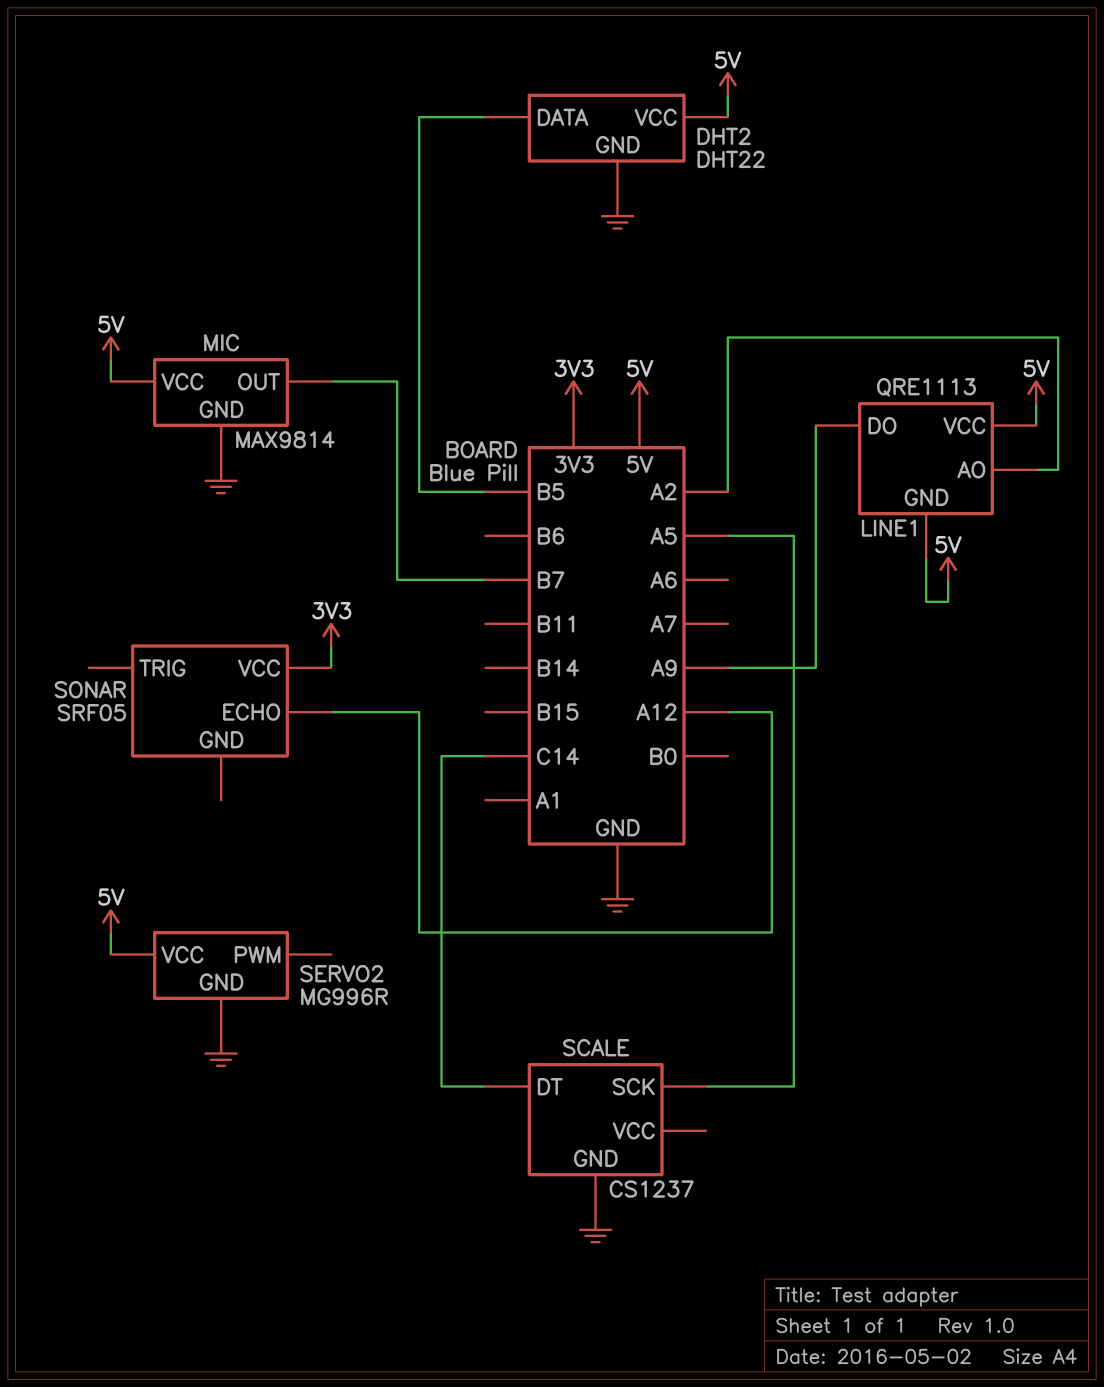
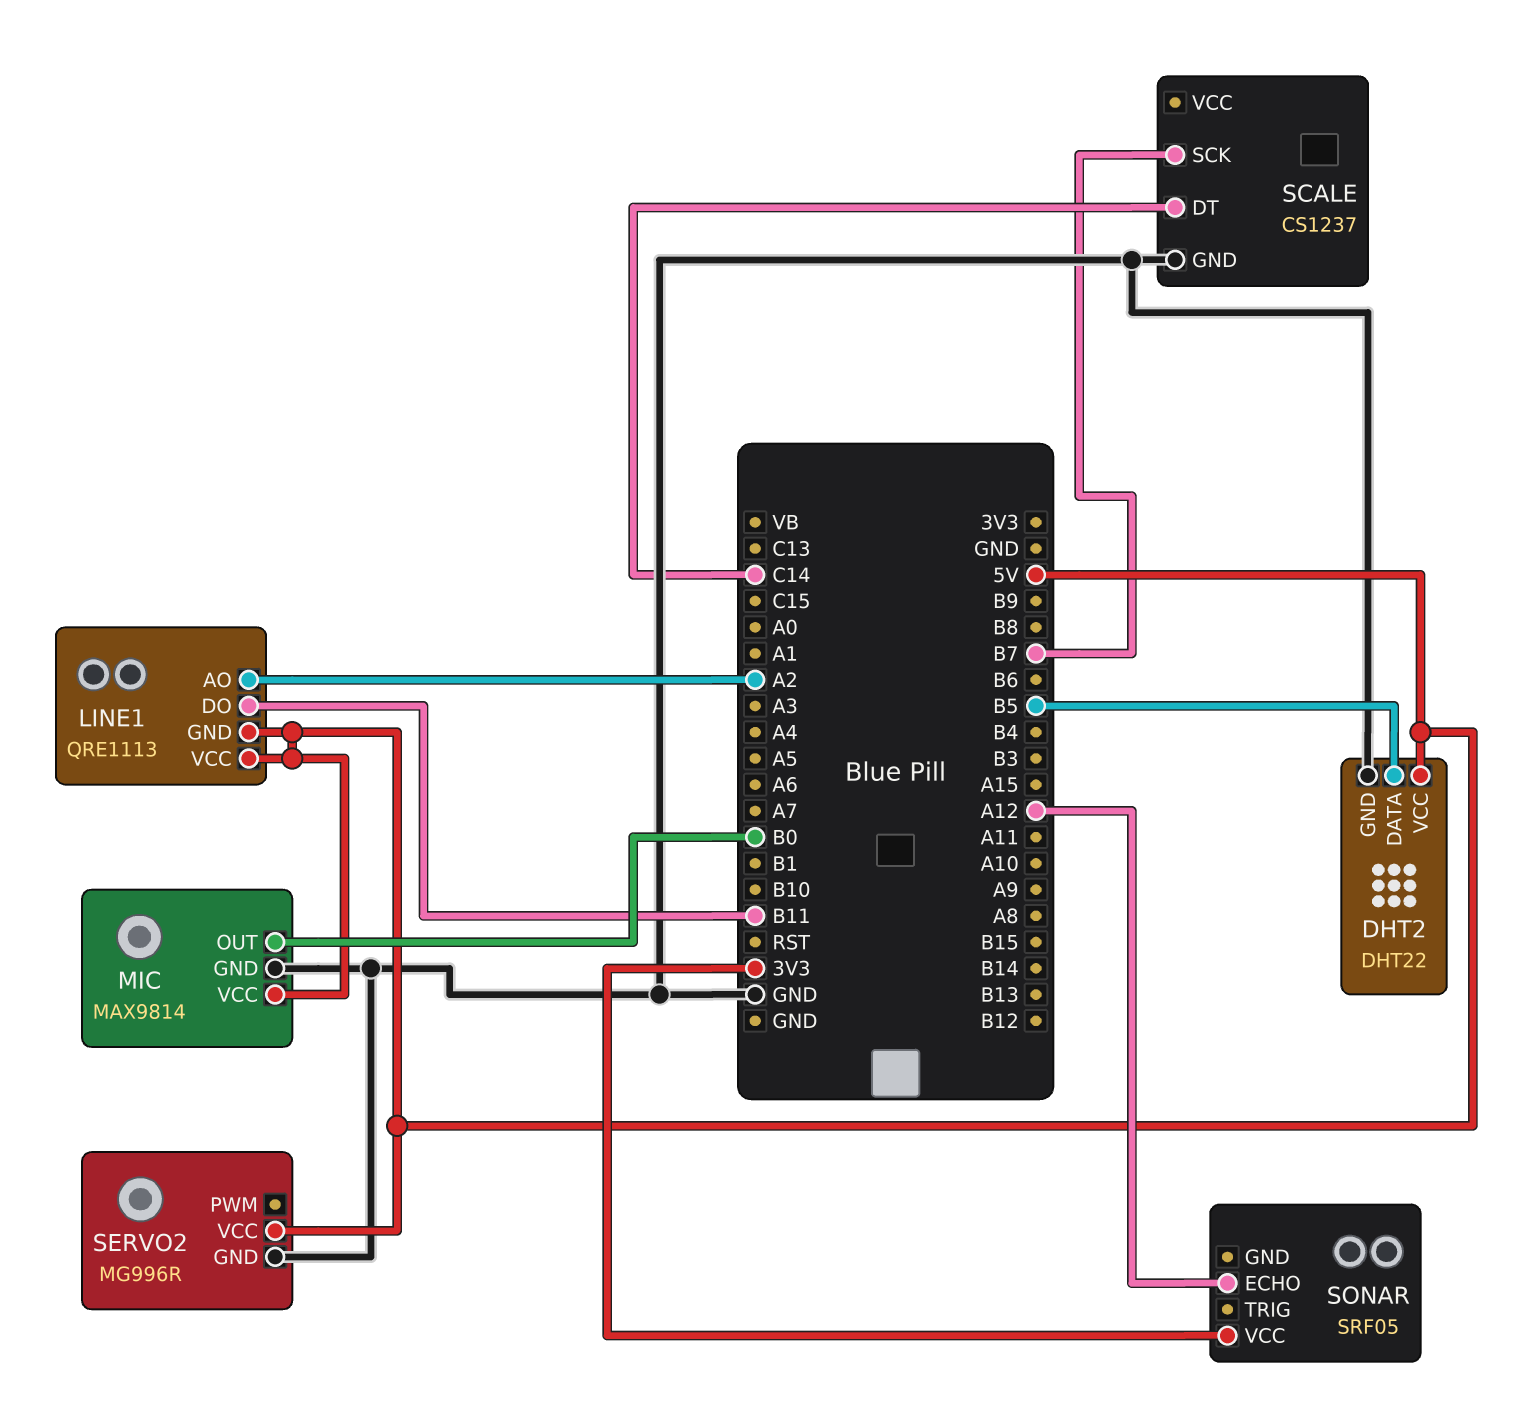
LINE1 pin DO: A9 -> B11
MIC pin OUT: B7 -> B0
SCALE pin SCK: A5 -> B7

